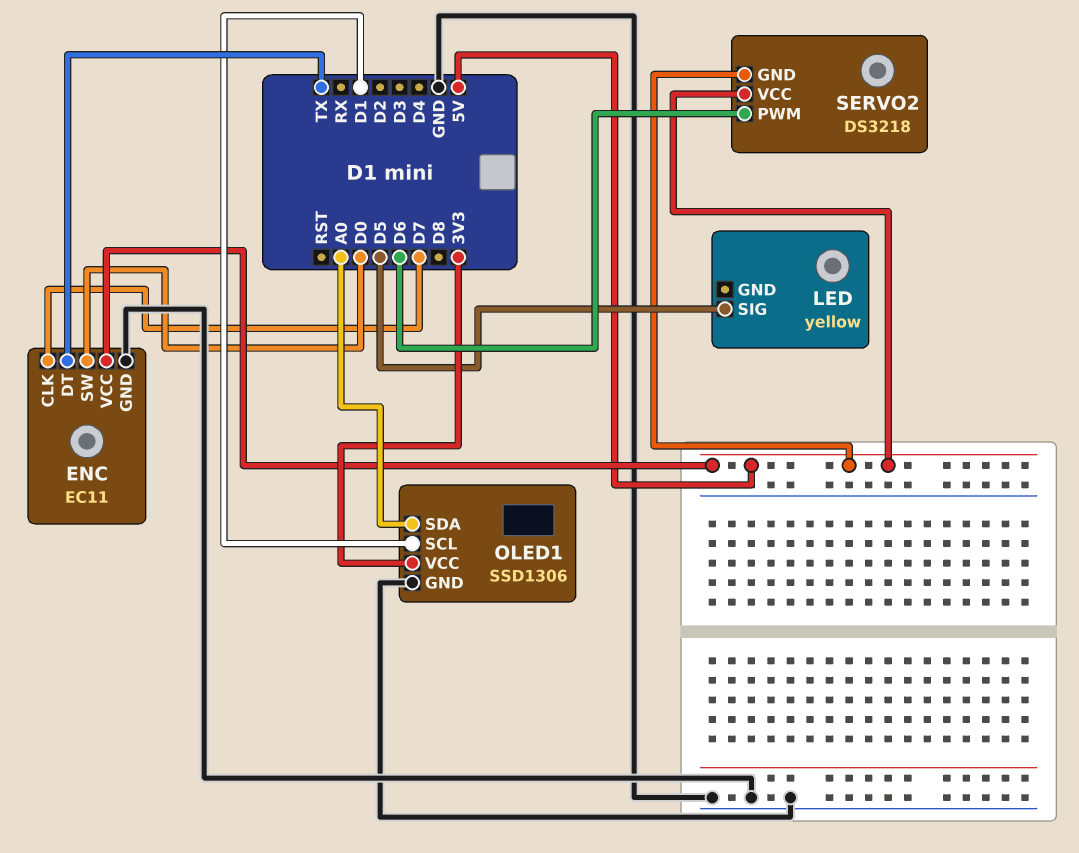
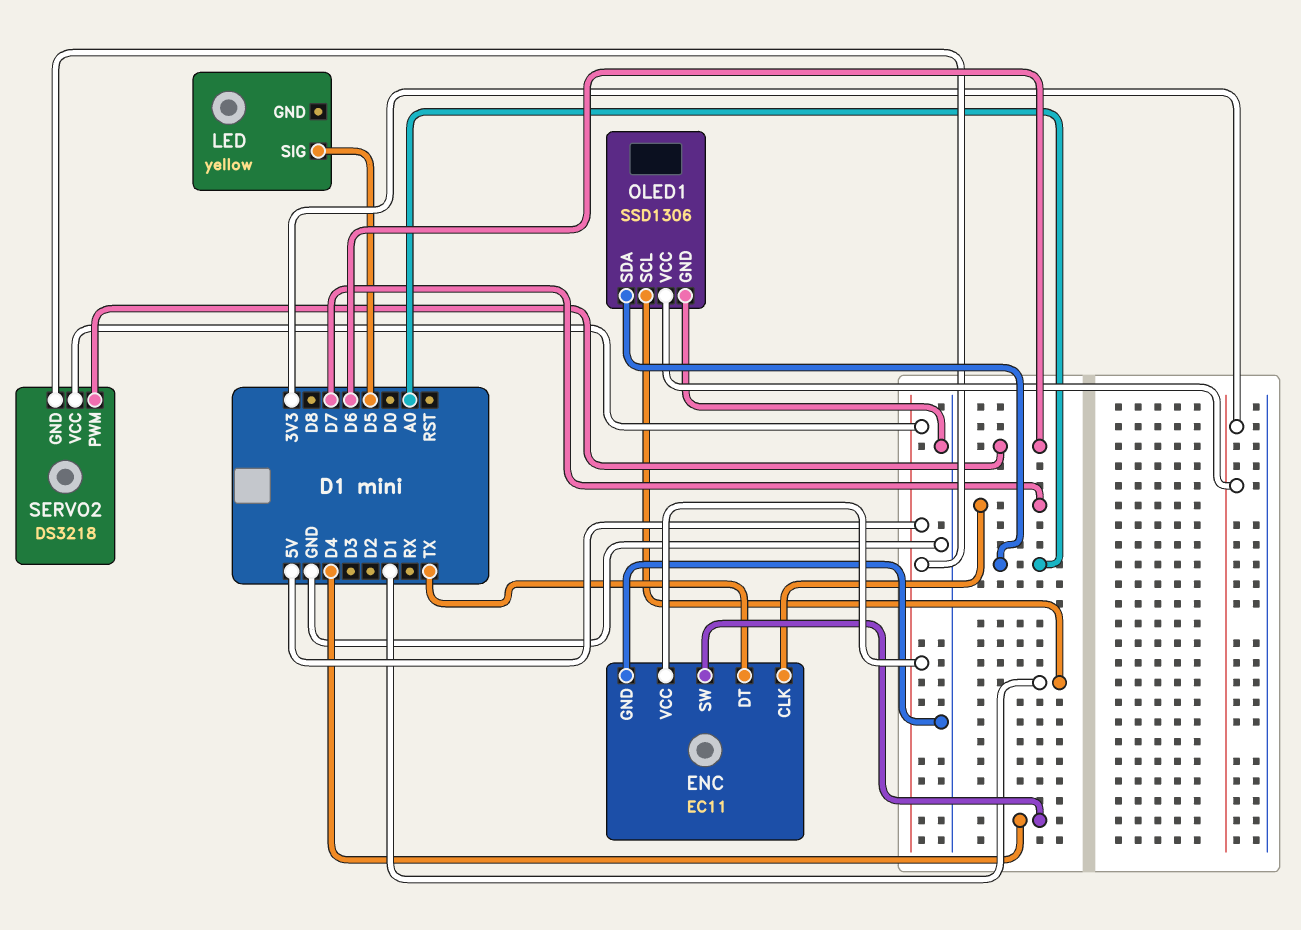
ENC pin SW: D0 -> D4

